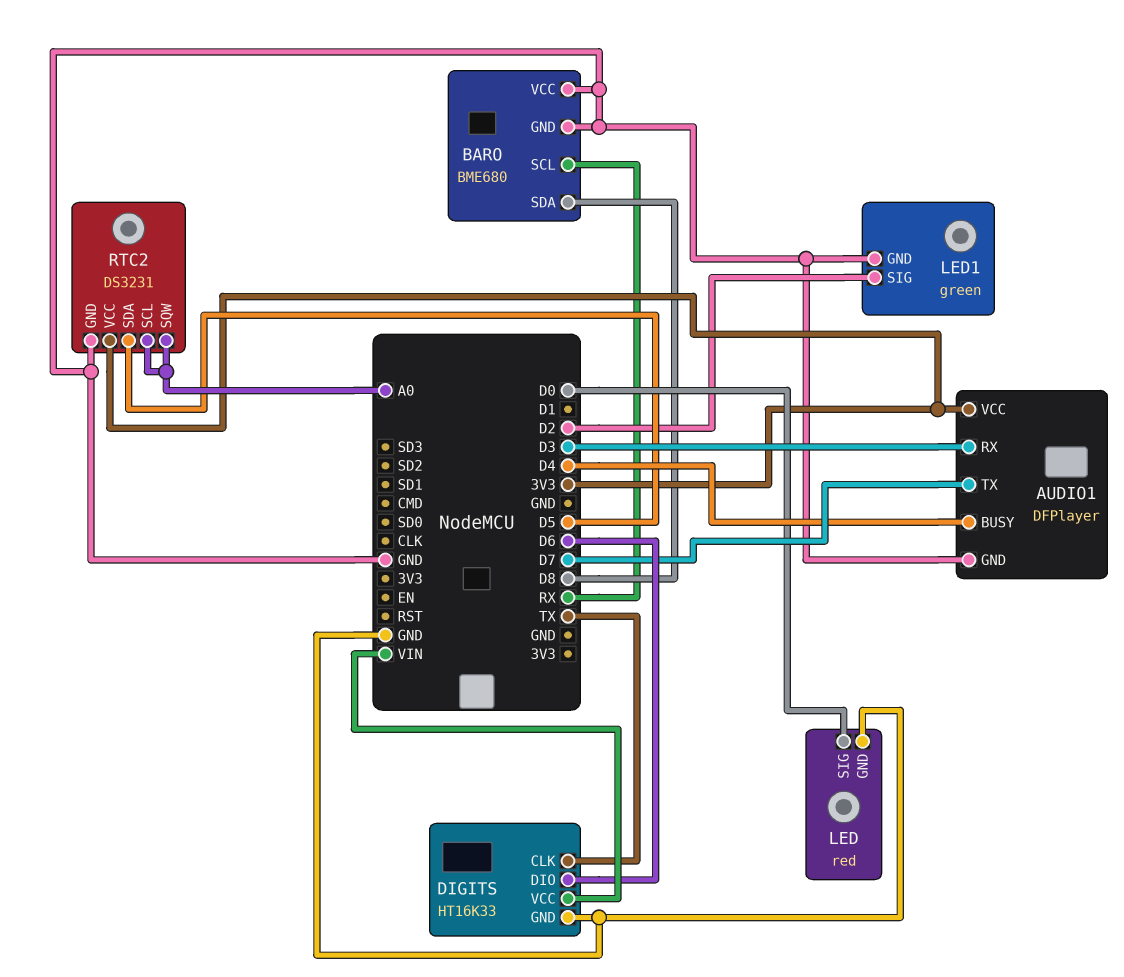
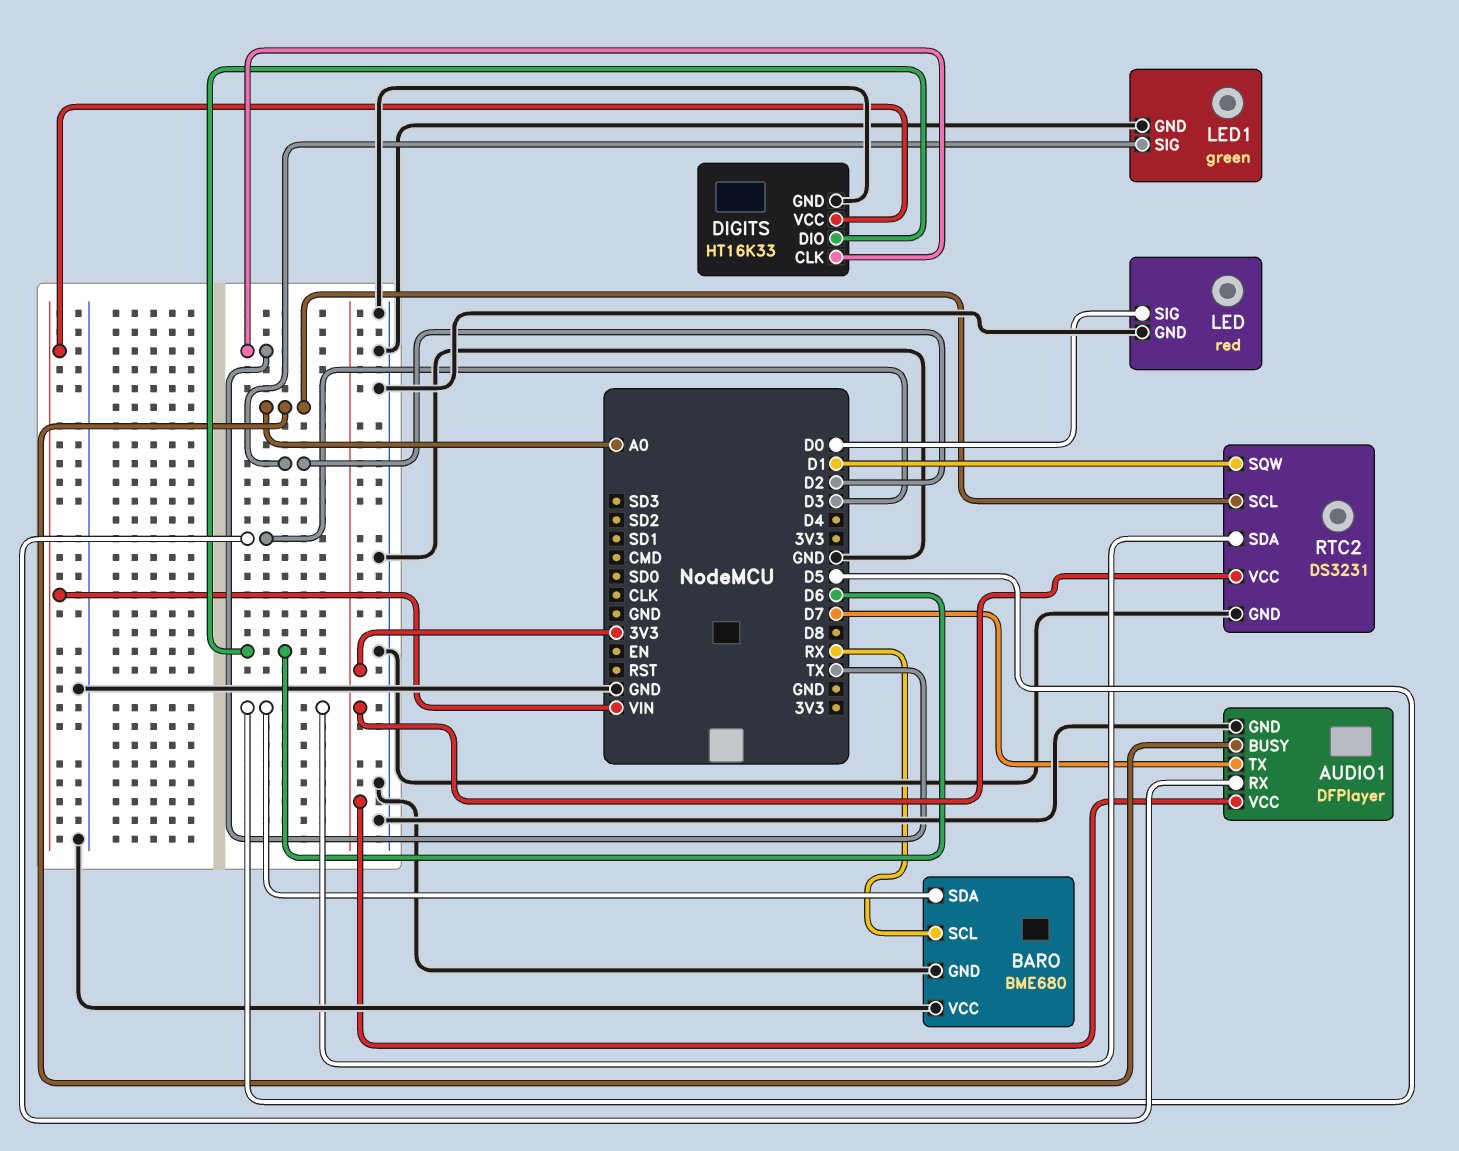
AUDIO1 pin BUSY: D4 -> A0
BARO pin SDA: D8 -> D5
RTC2 pin SQW: A0 -> D1

